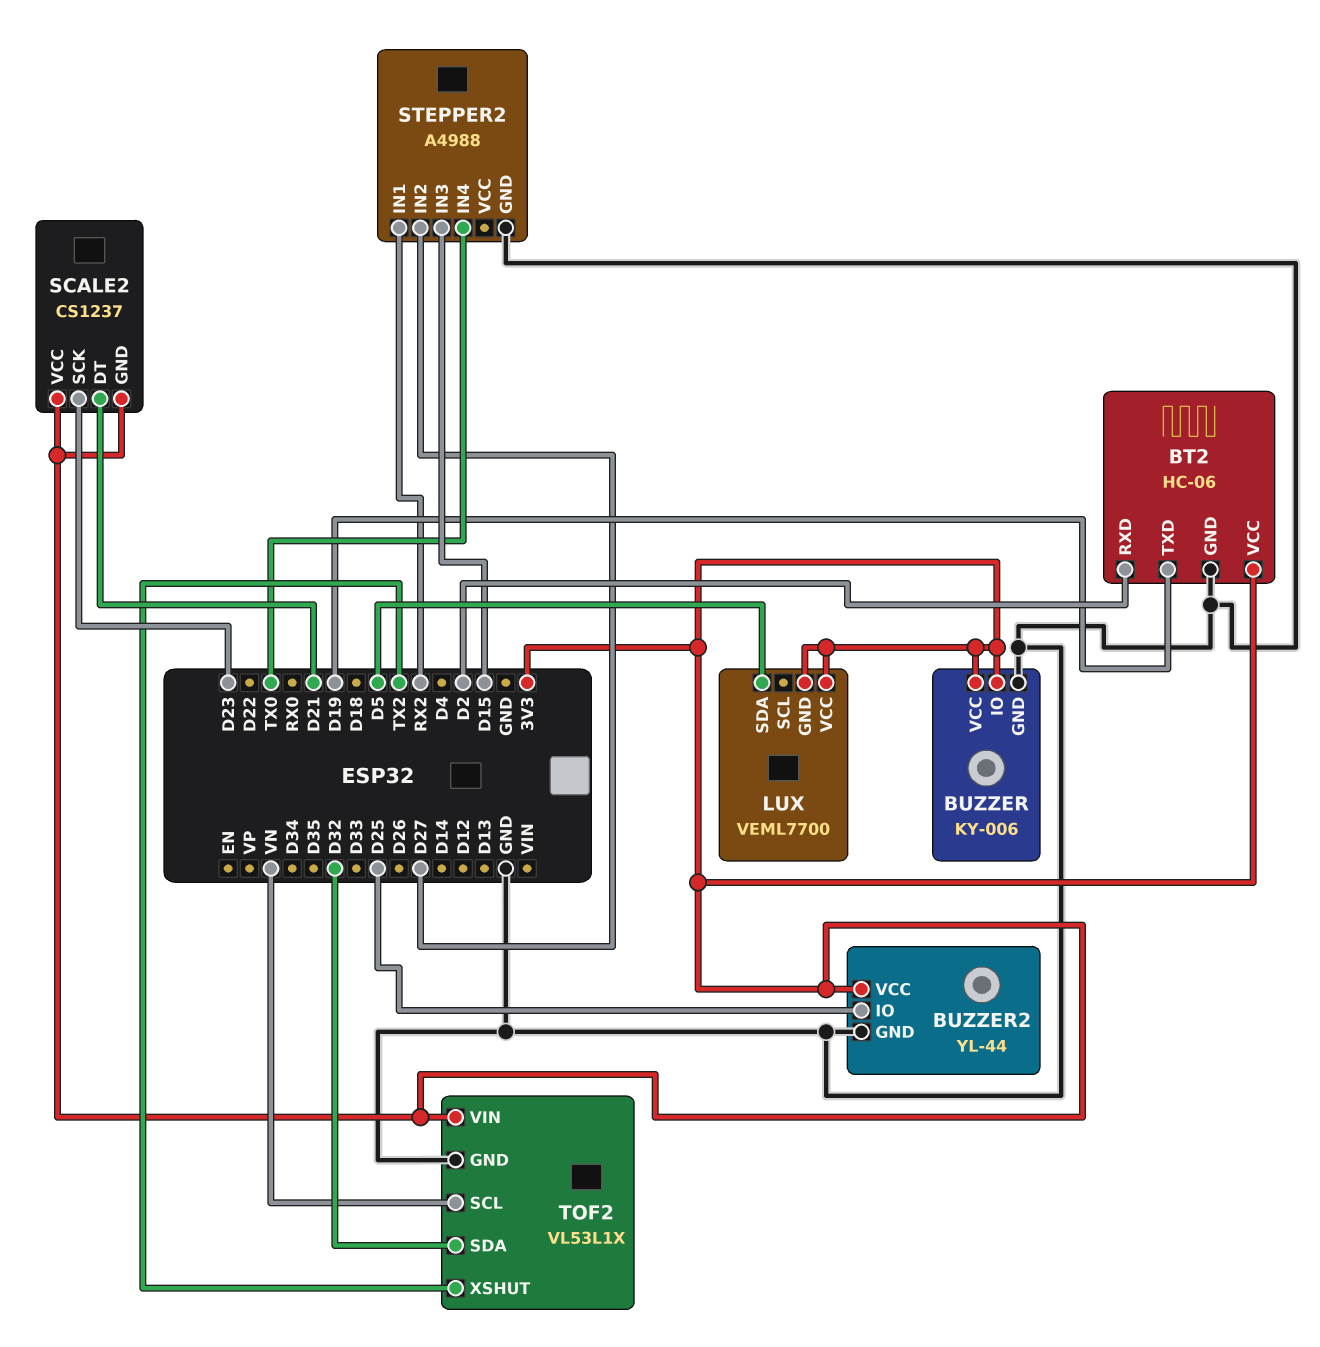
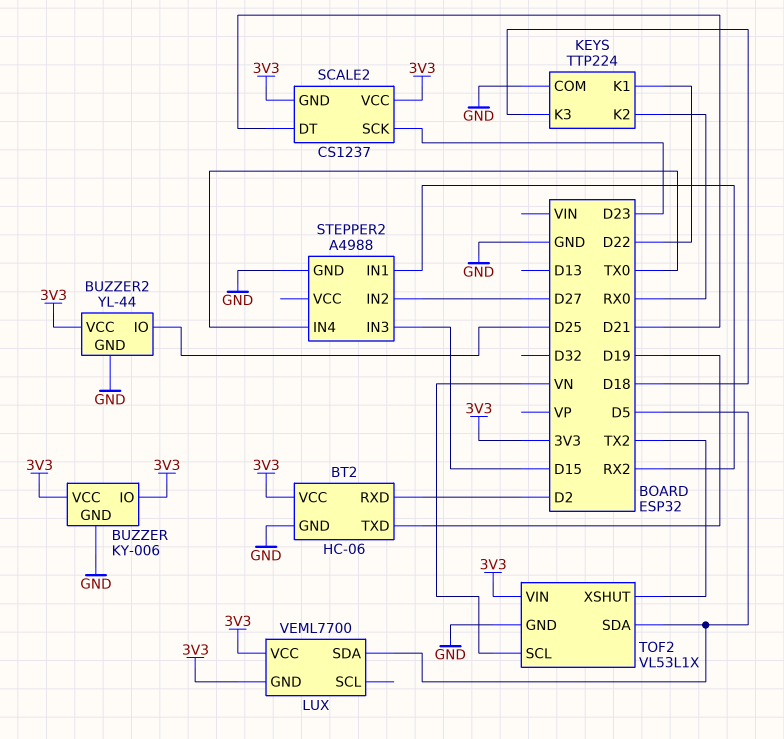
KEYS: none -> TTP224
KEYS pin COM: none -> GND
KEYS pin K1: none -> D22
KEYS pin K2: none -> RX0
KEYS pin K3: none -> D18
TOF2 pin SDA: D32 -> D5

